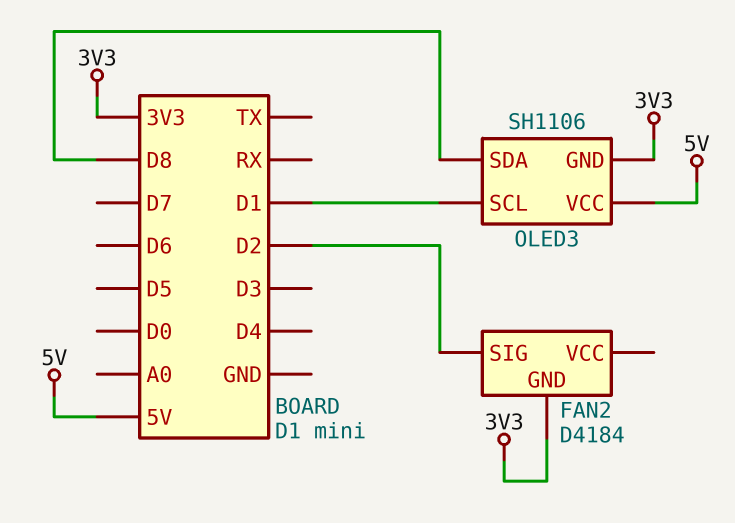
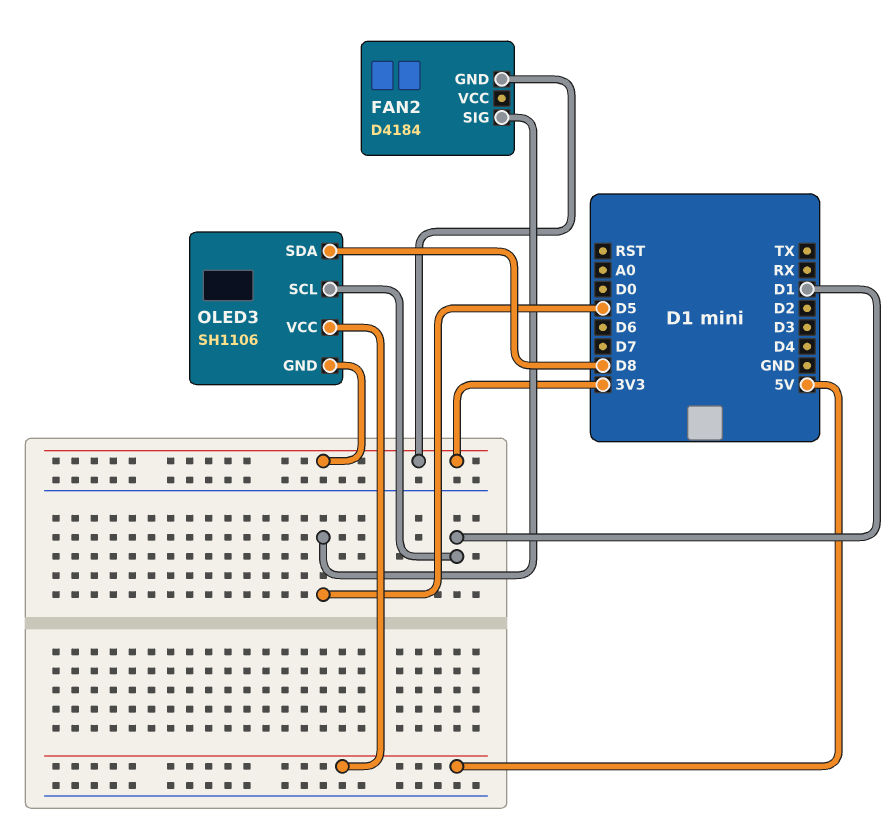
FAN2 pin SIG: D2 -> D5

